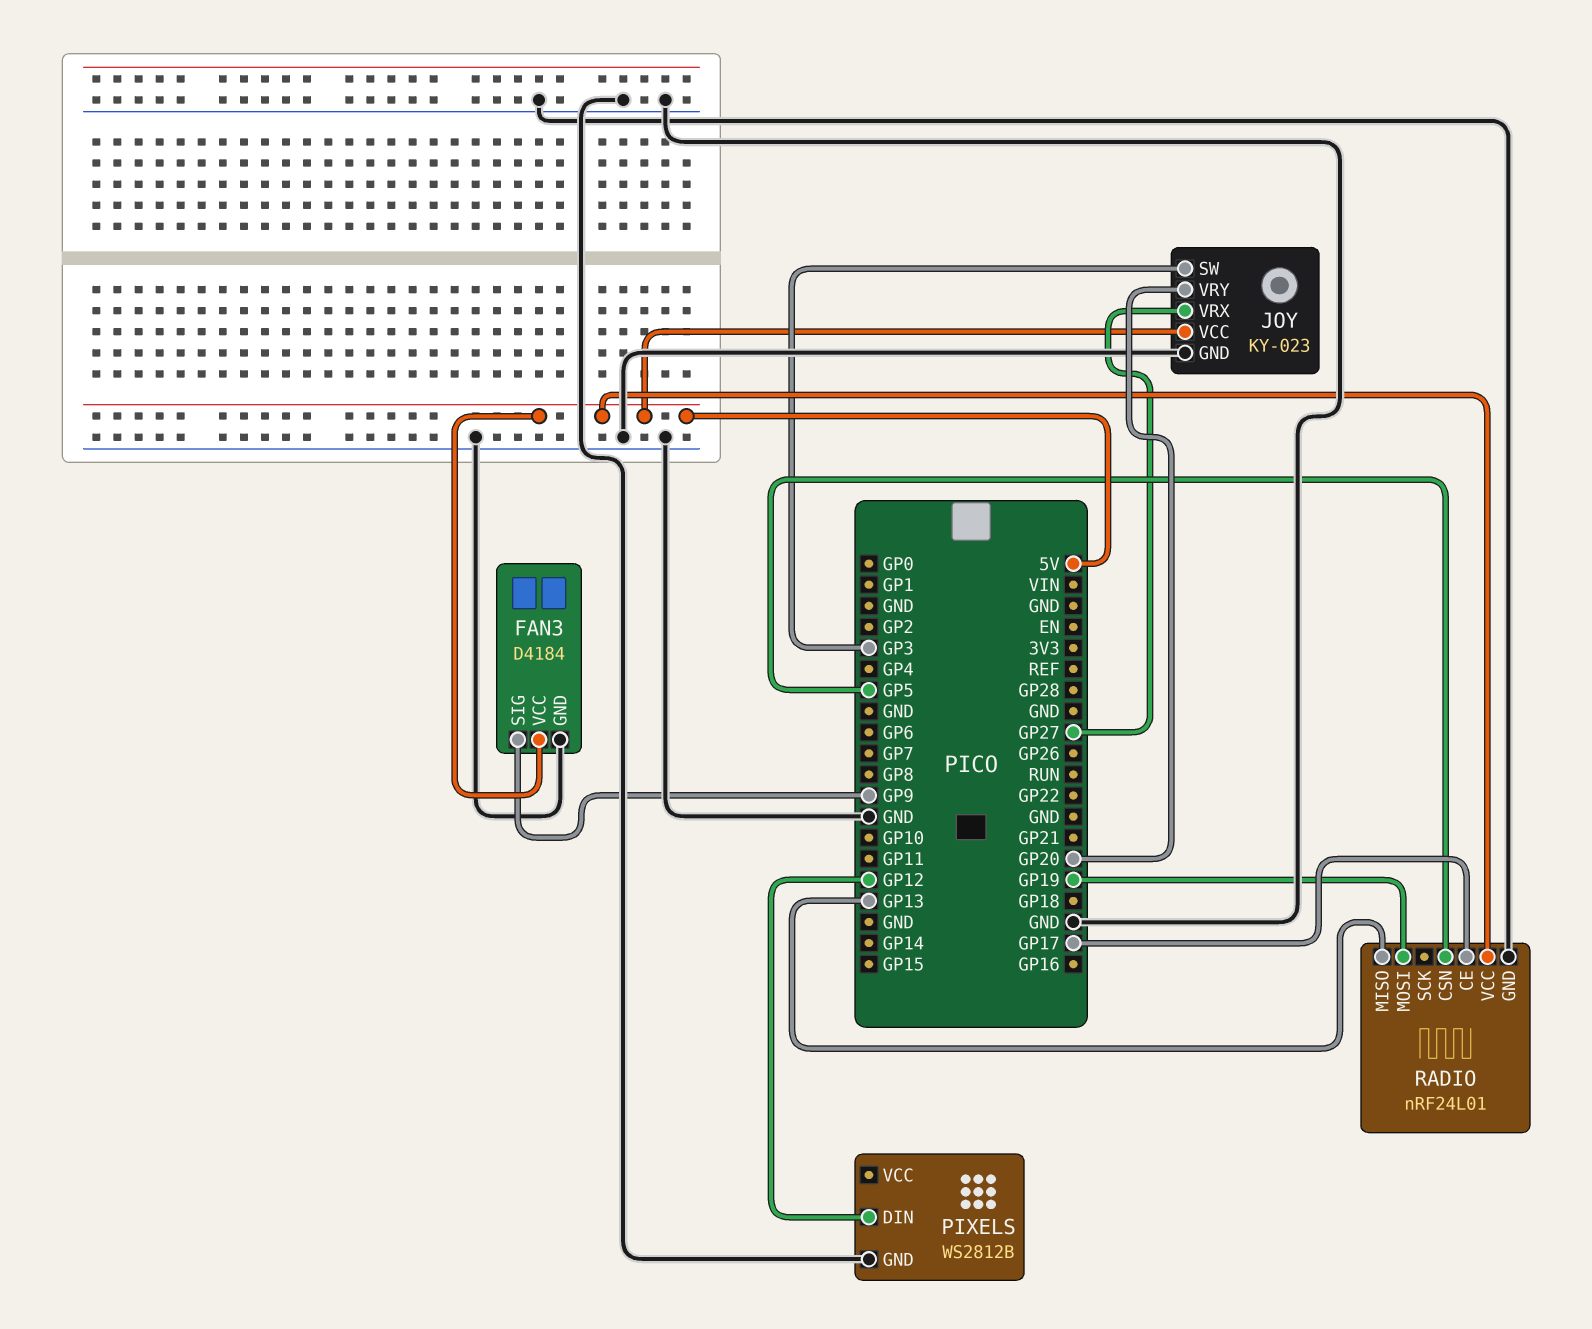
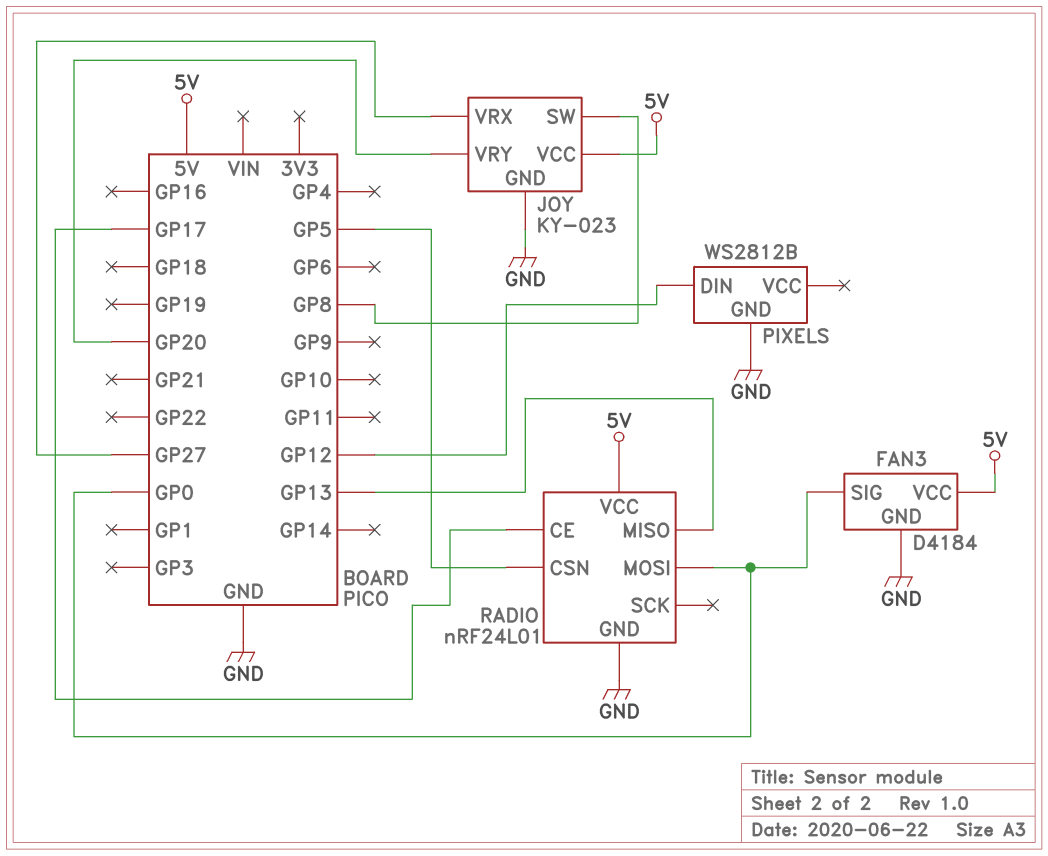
FAN3 pin SIG: GP9 -> GP0
JOY pin SW: GP3 -> GP8
RADIO pin MOSI: GP19 -> GP0

